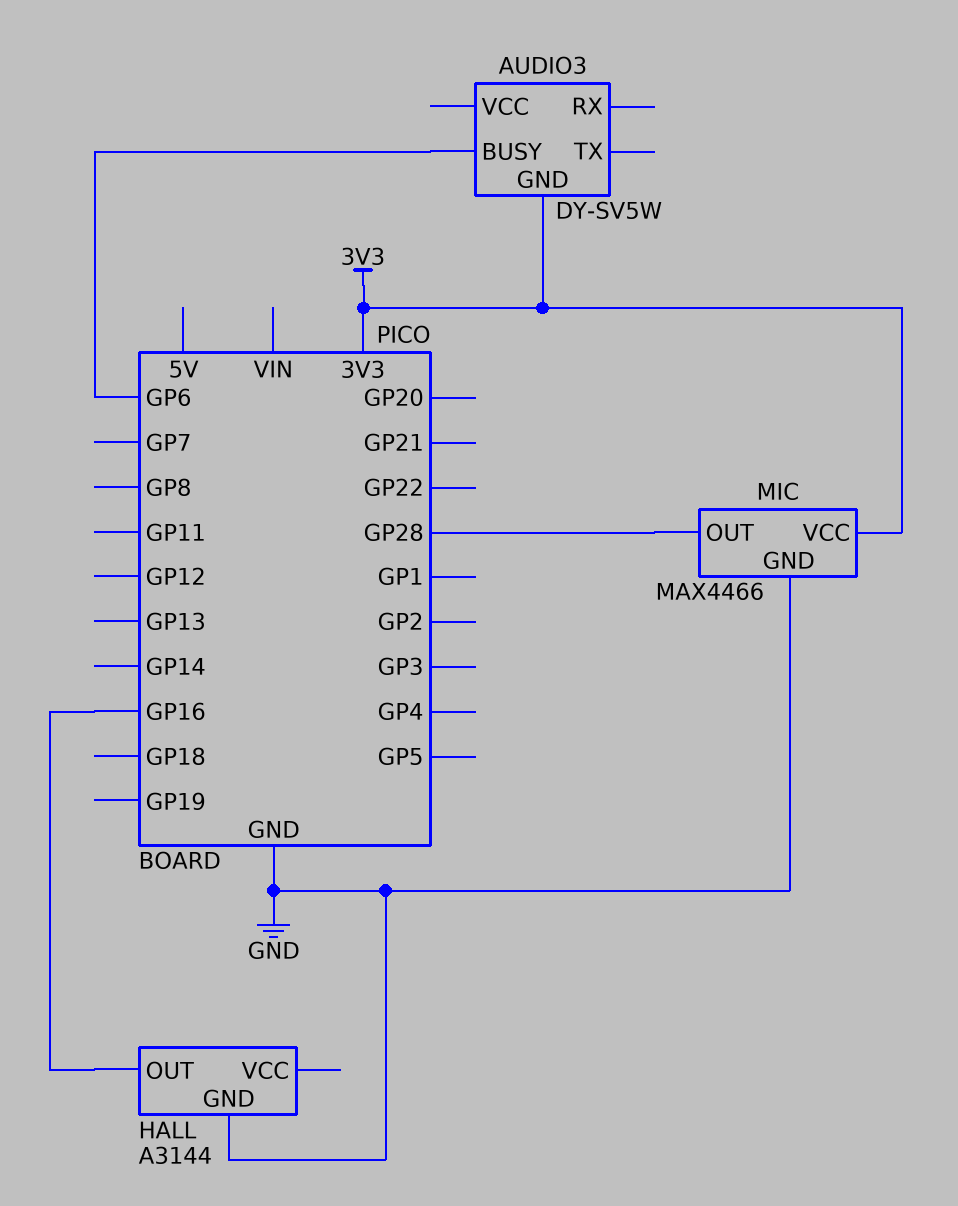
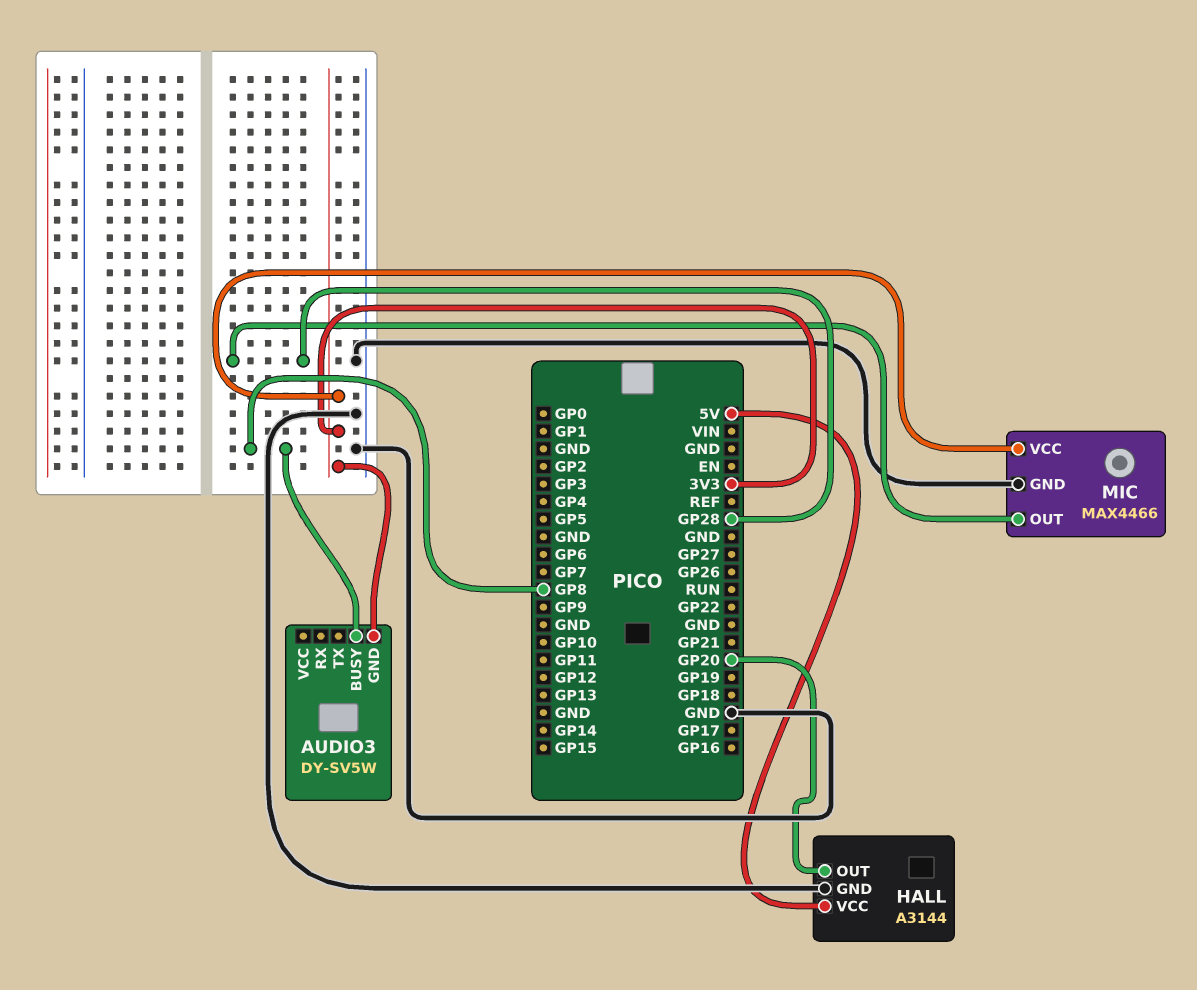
AUDIO3 pin BUSY: GP6 -> GP8
HALL pin OUT: GP16 -> GP20
HALL pin VCC: none -> 5V

